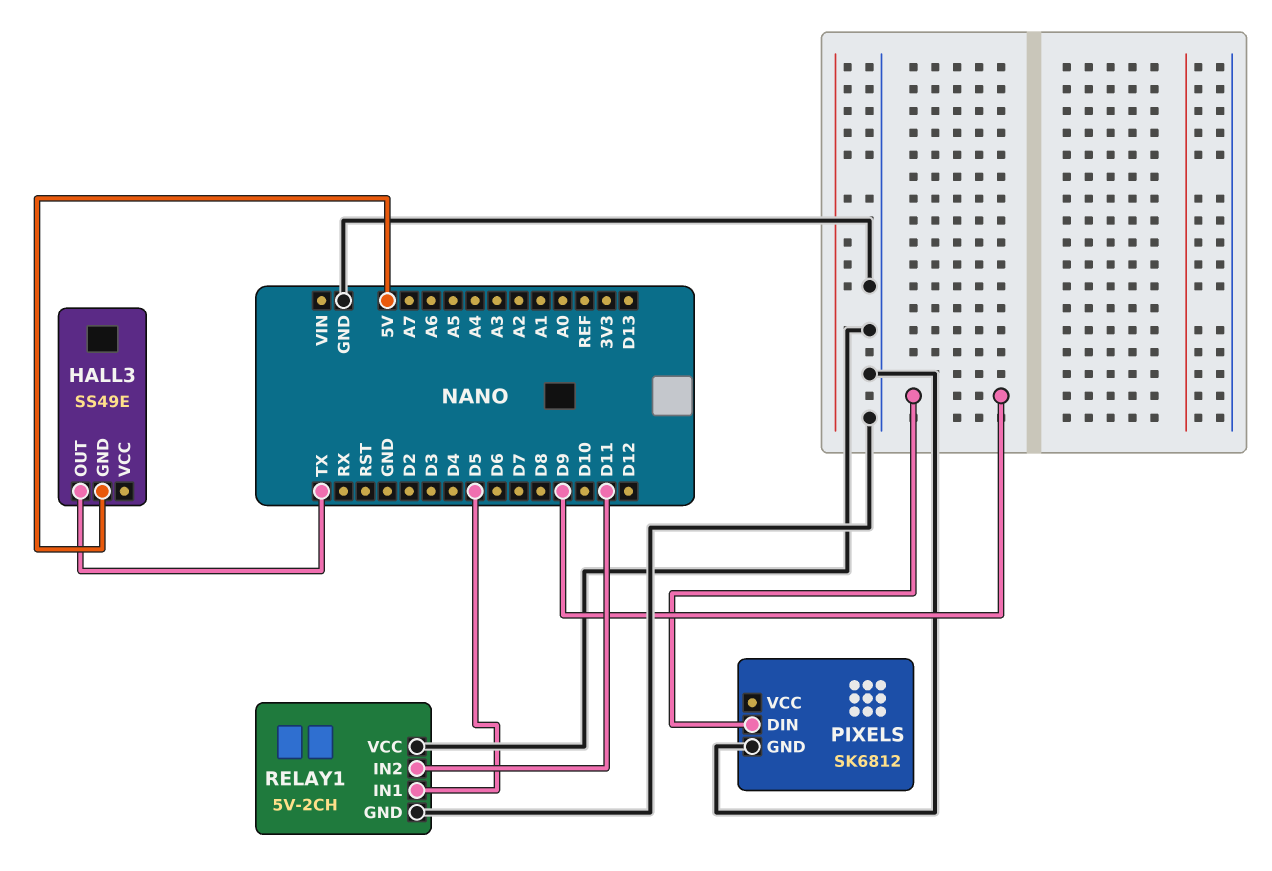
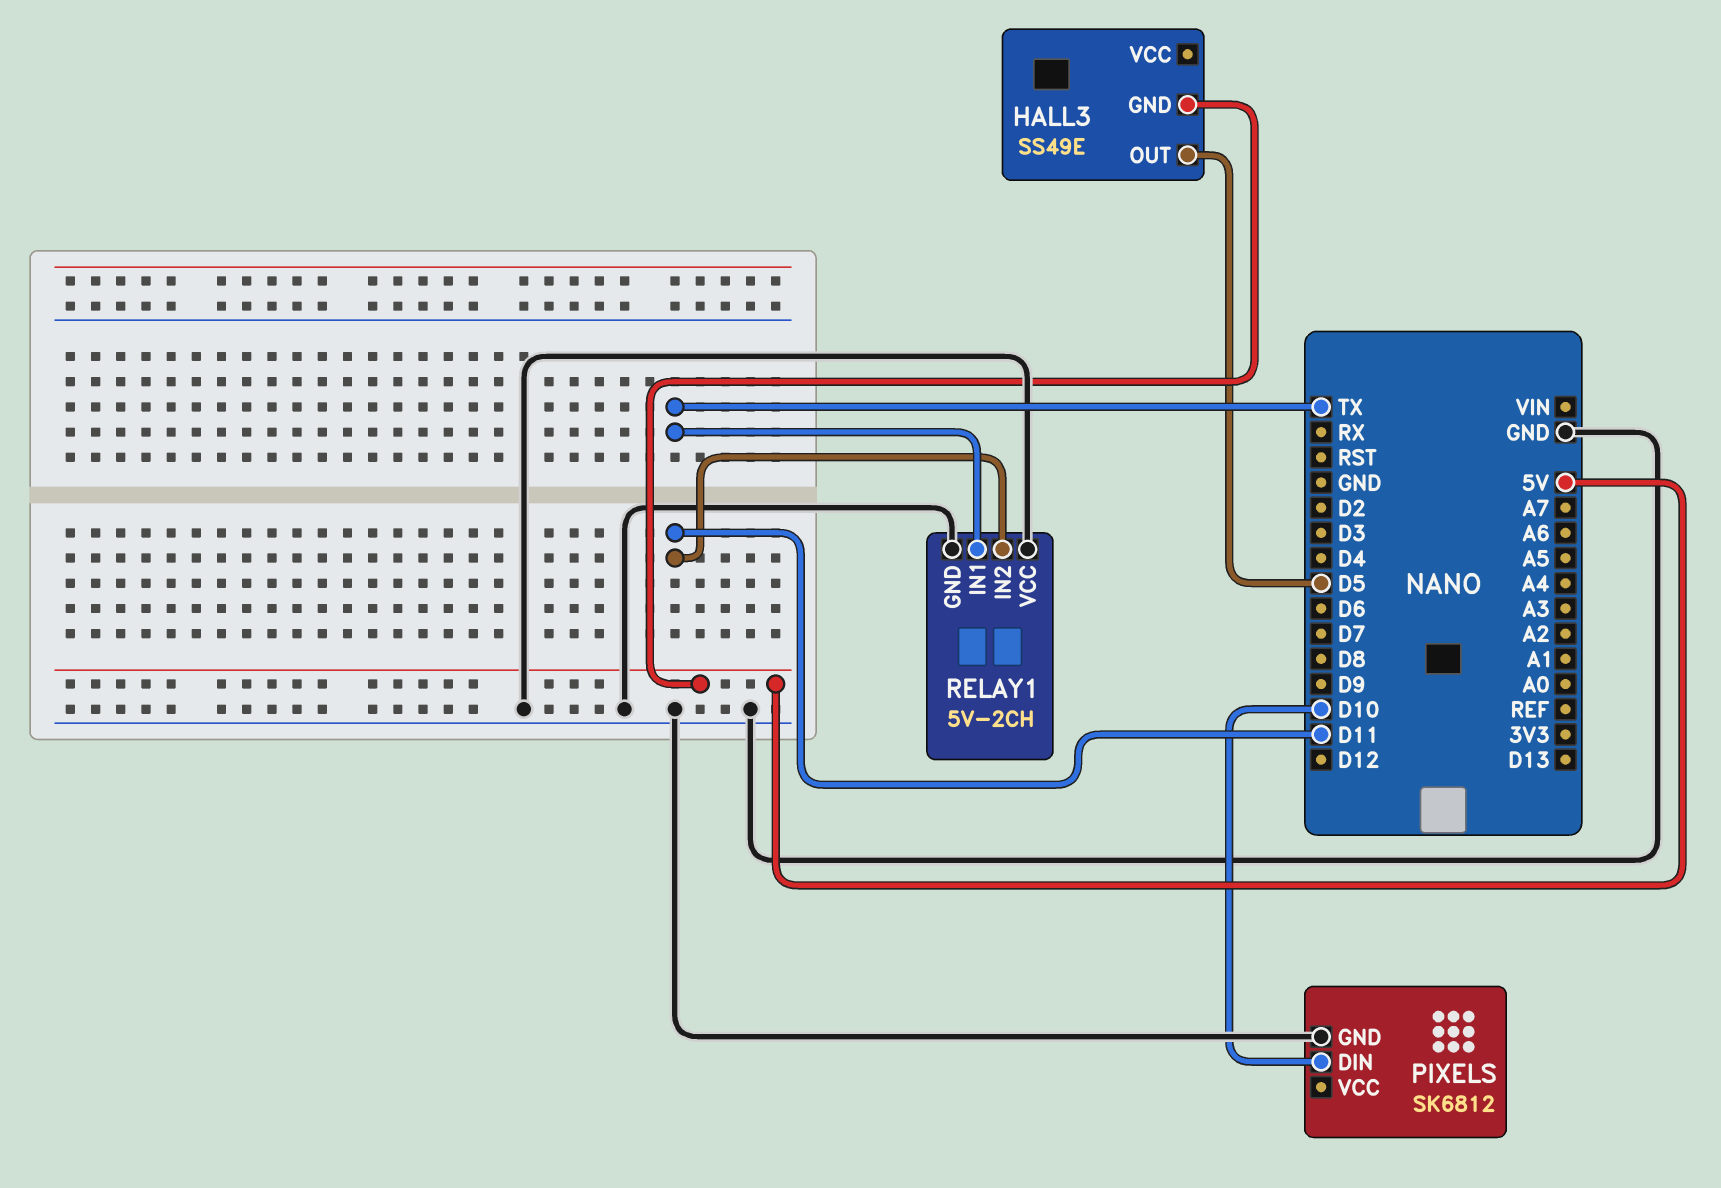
HALL3 pin OUT: TX -> D5
PIXELS pin DIN: D9 -> D10
RELAY1 pin IN1: D5 -> TX

